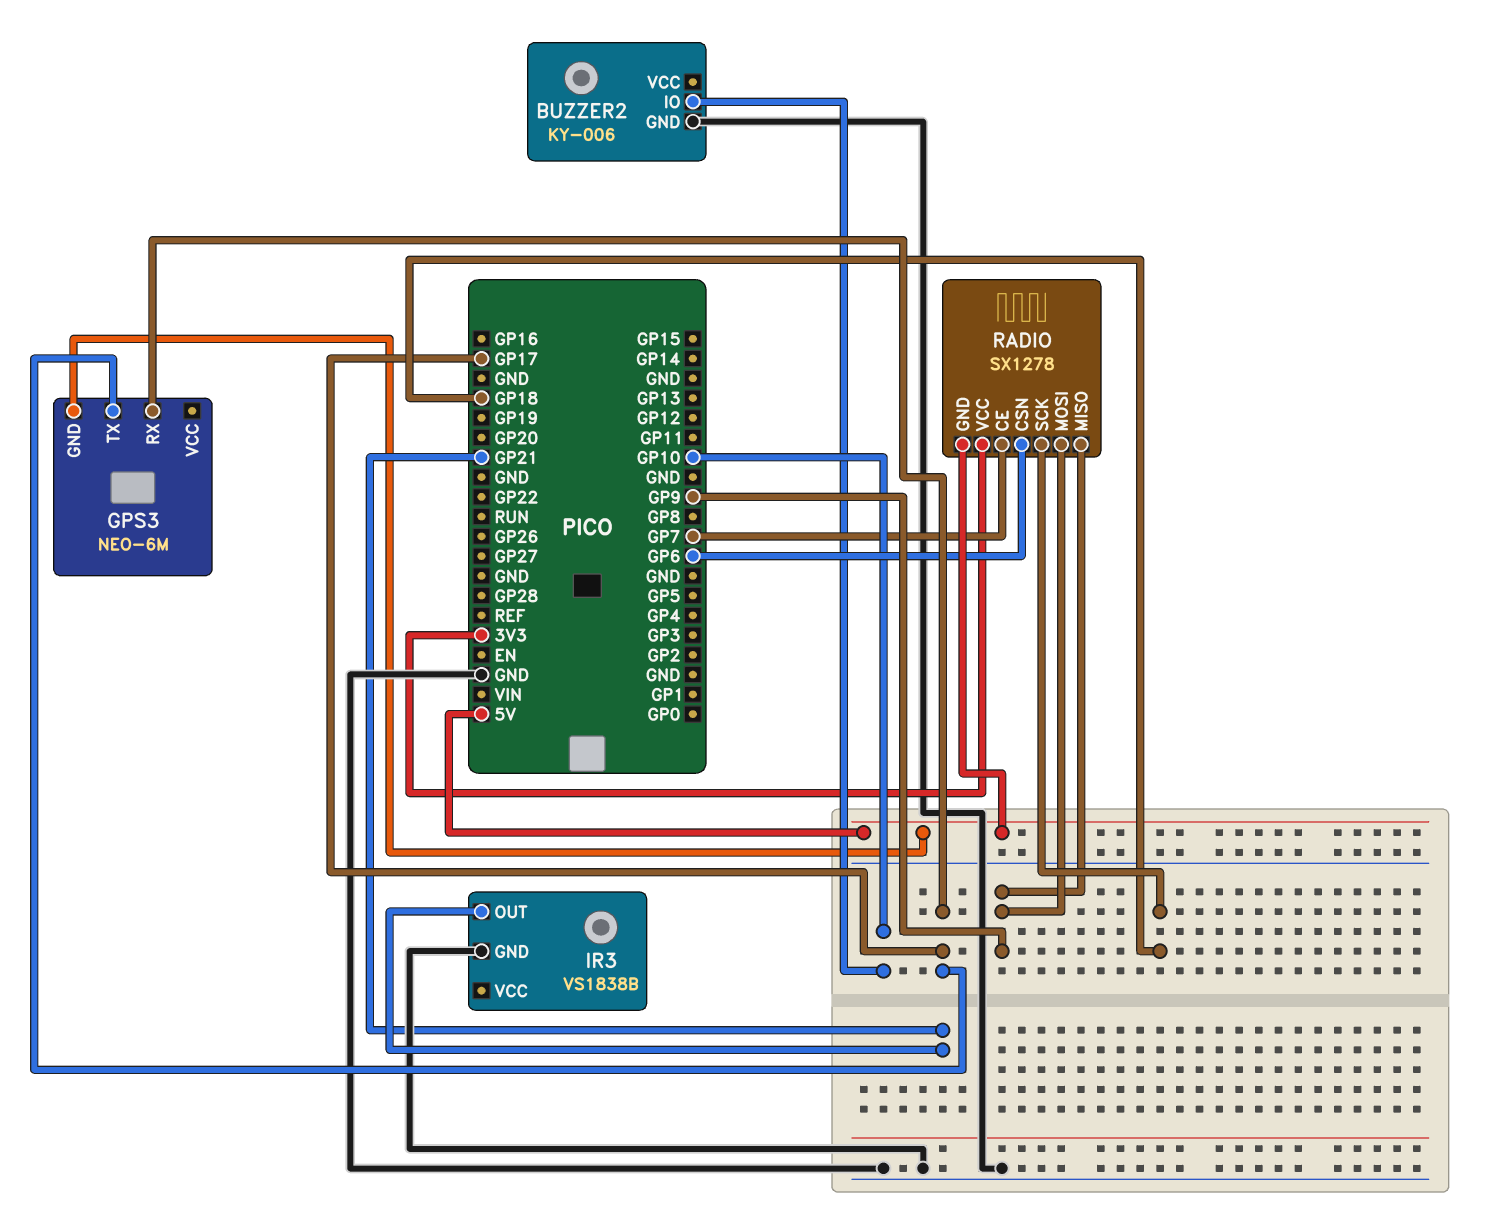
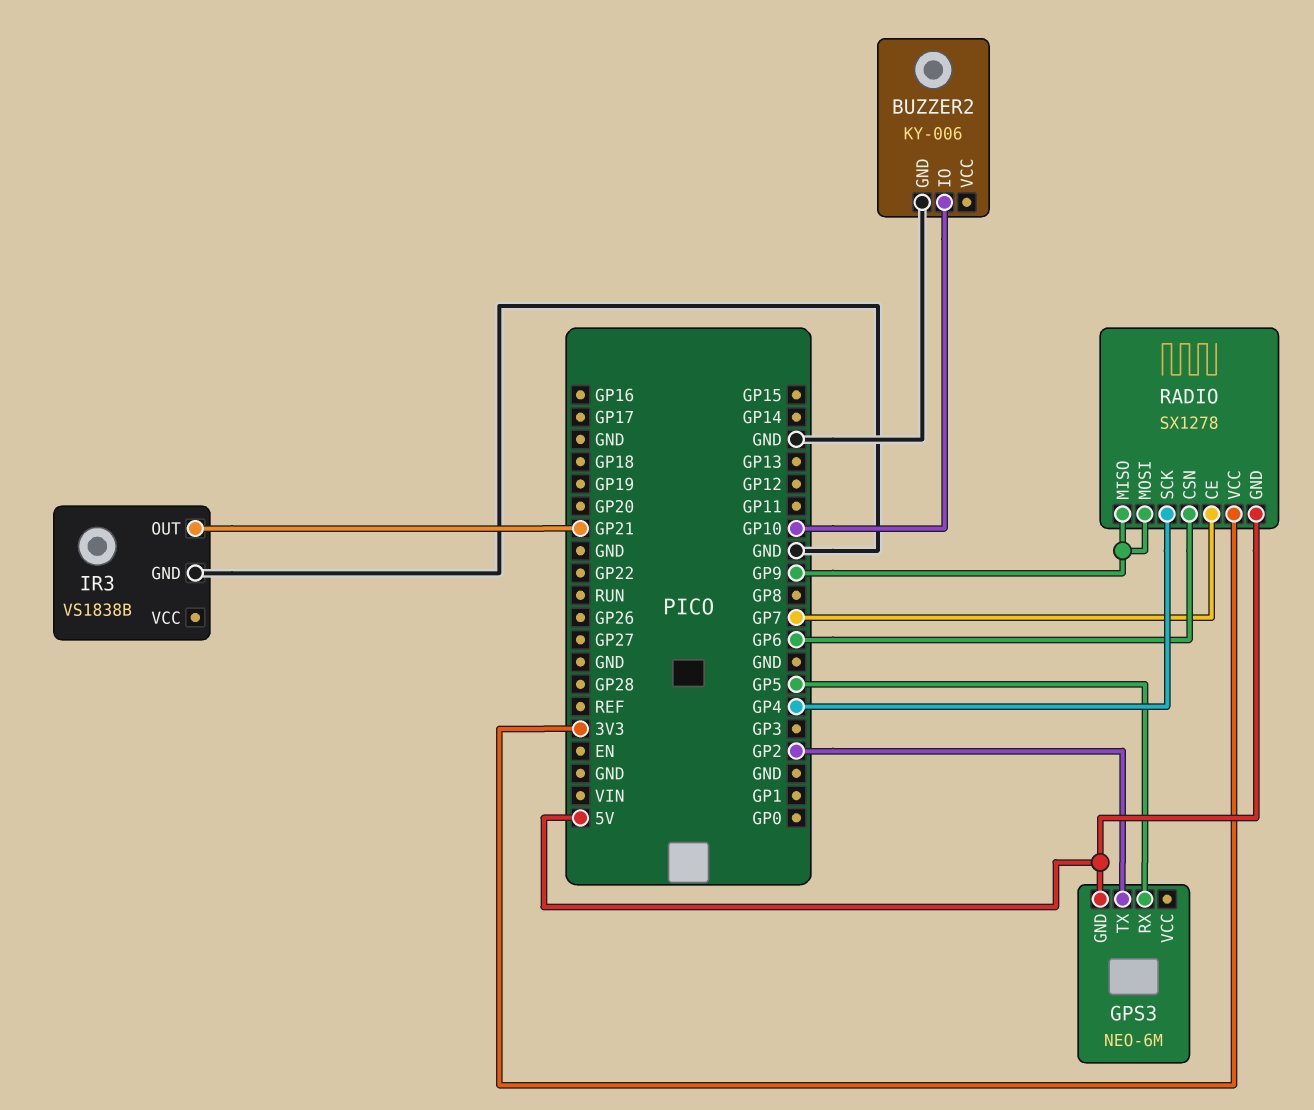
GPS3 pin RX: GP17 -> GP5
GPS3 pin TX: GP17 -> GP2
RADIO pin SCK: GP18 -> GP4

